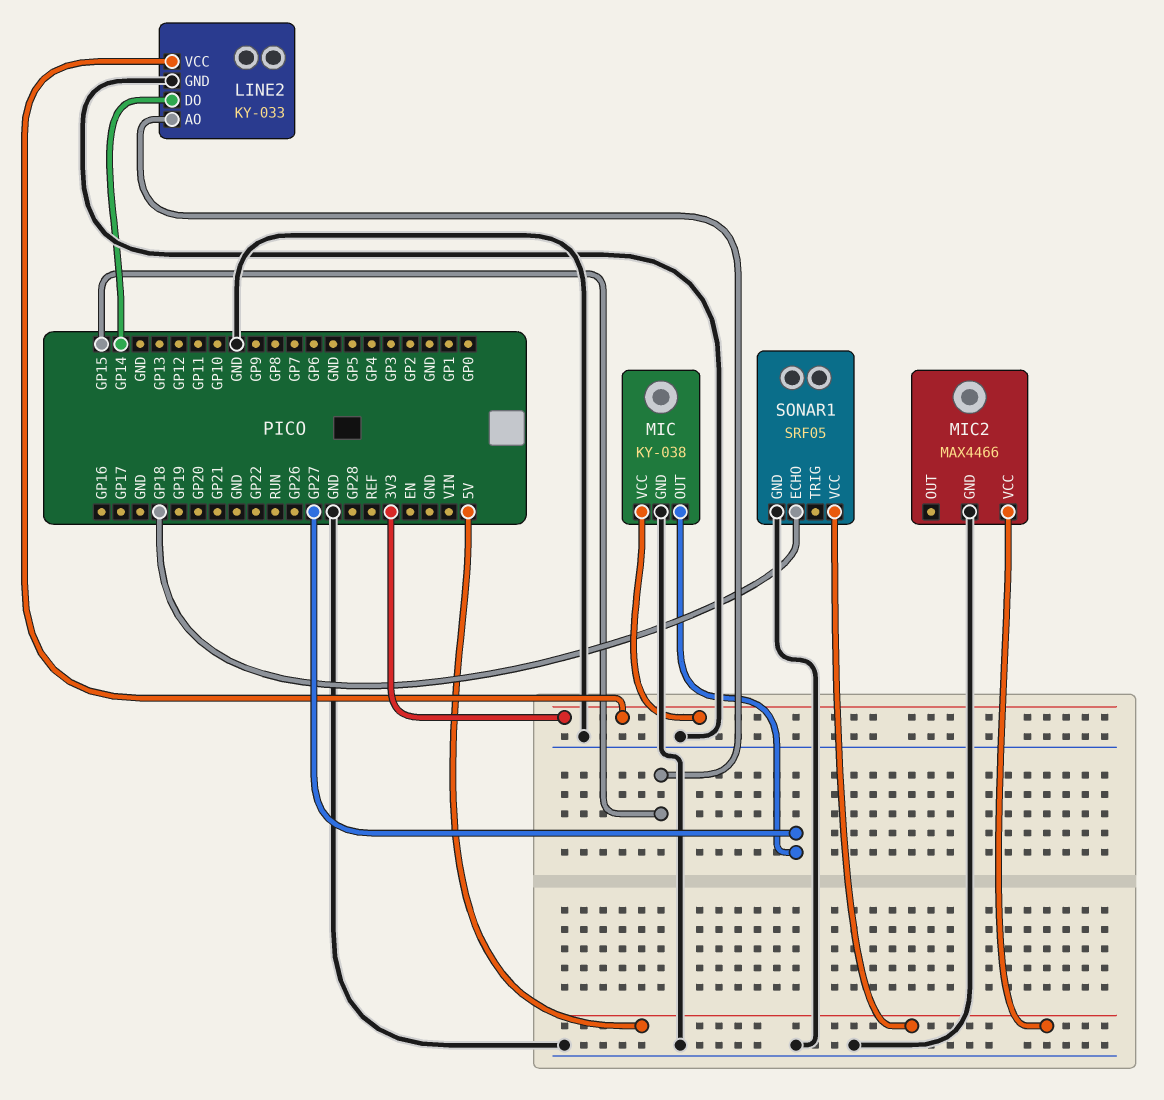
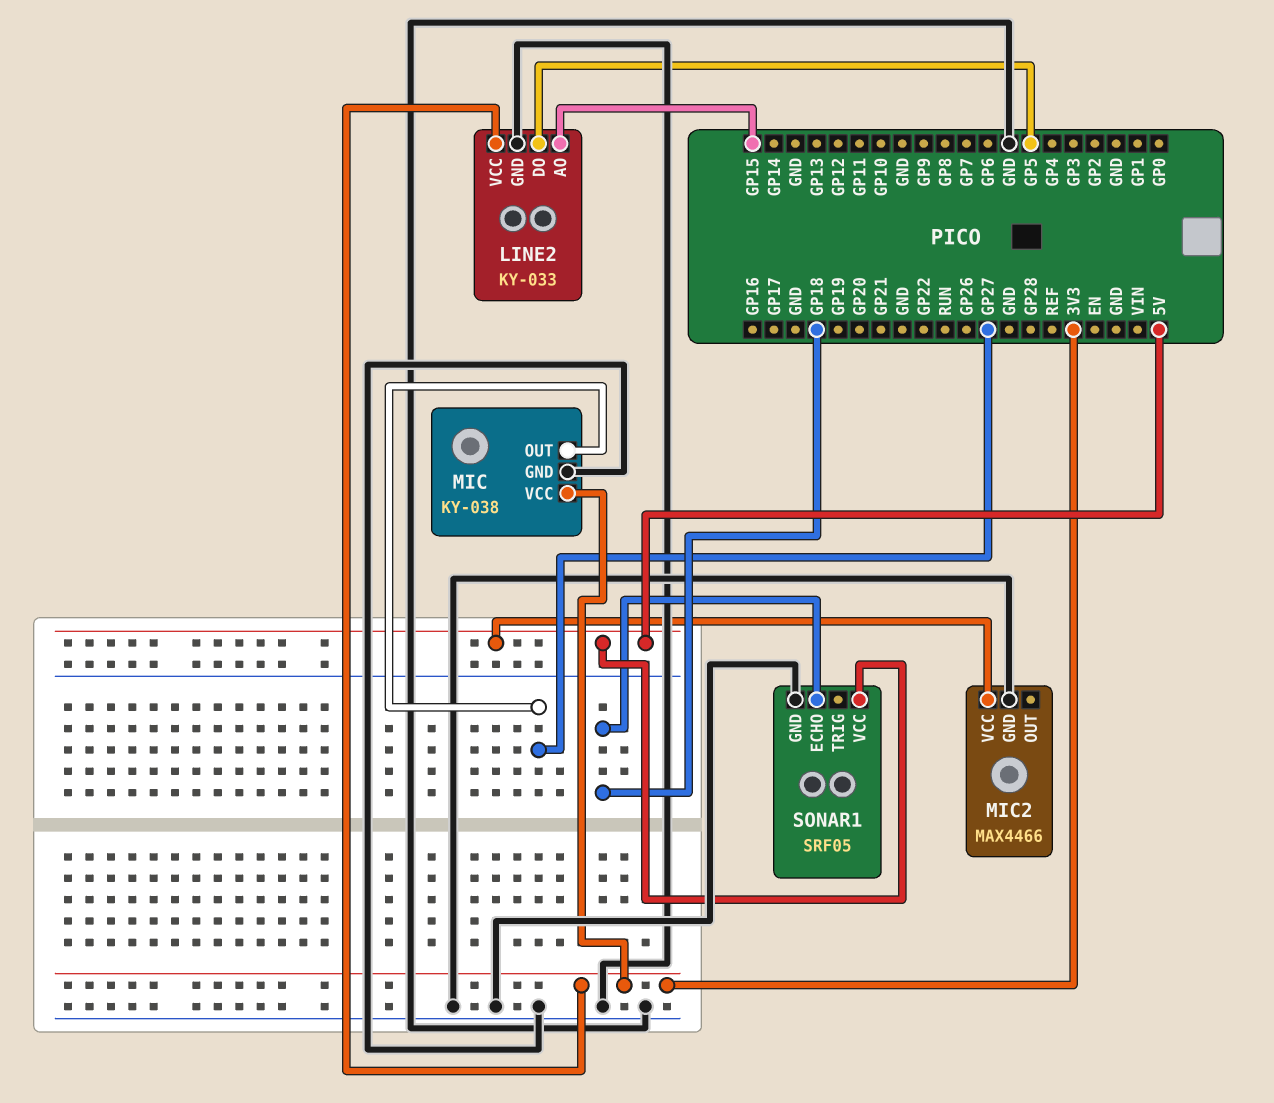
LINE2 pin DO: GP14 -> GP5

